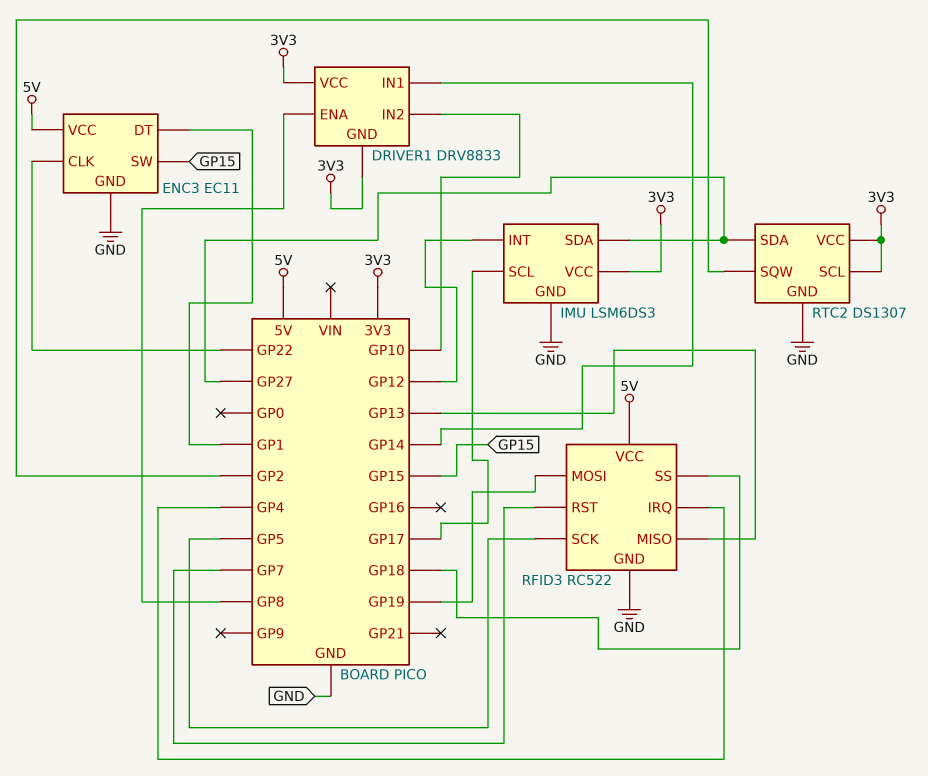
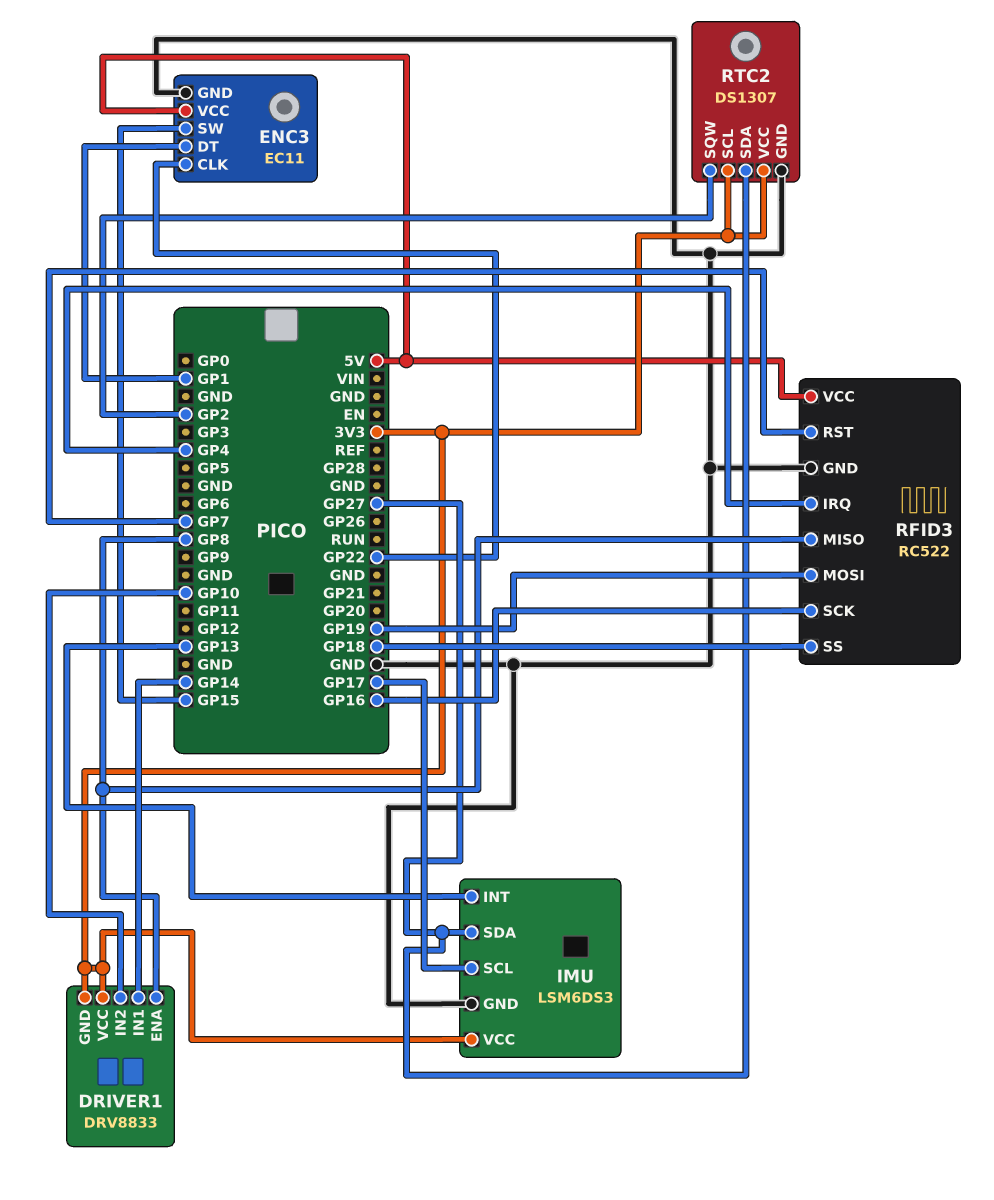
IMU pin INT: GP12 -> GP13
RFID3 pin MISO: GP13 -> GP8
RFID3 pin SCK: GP5 -> GP16

